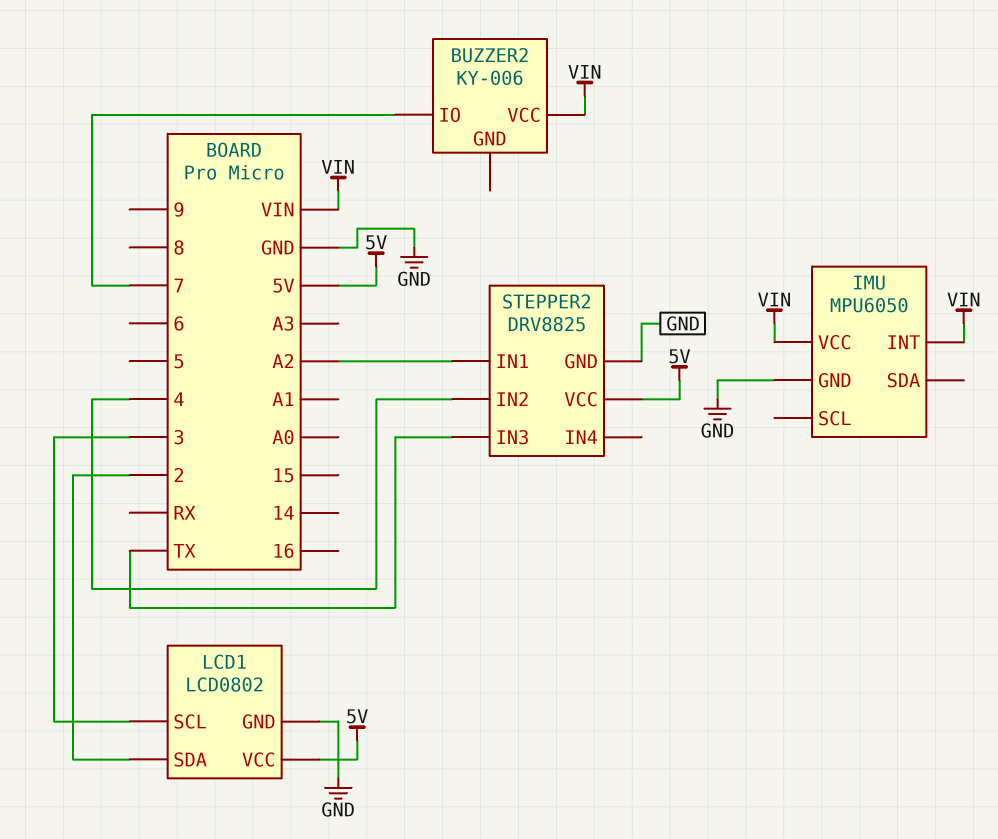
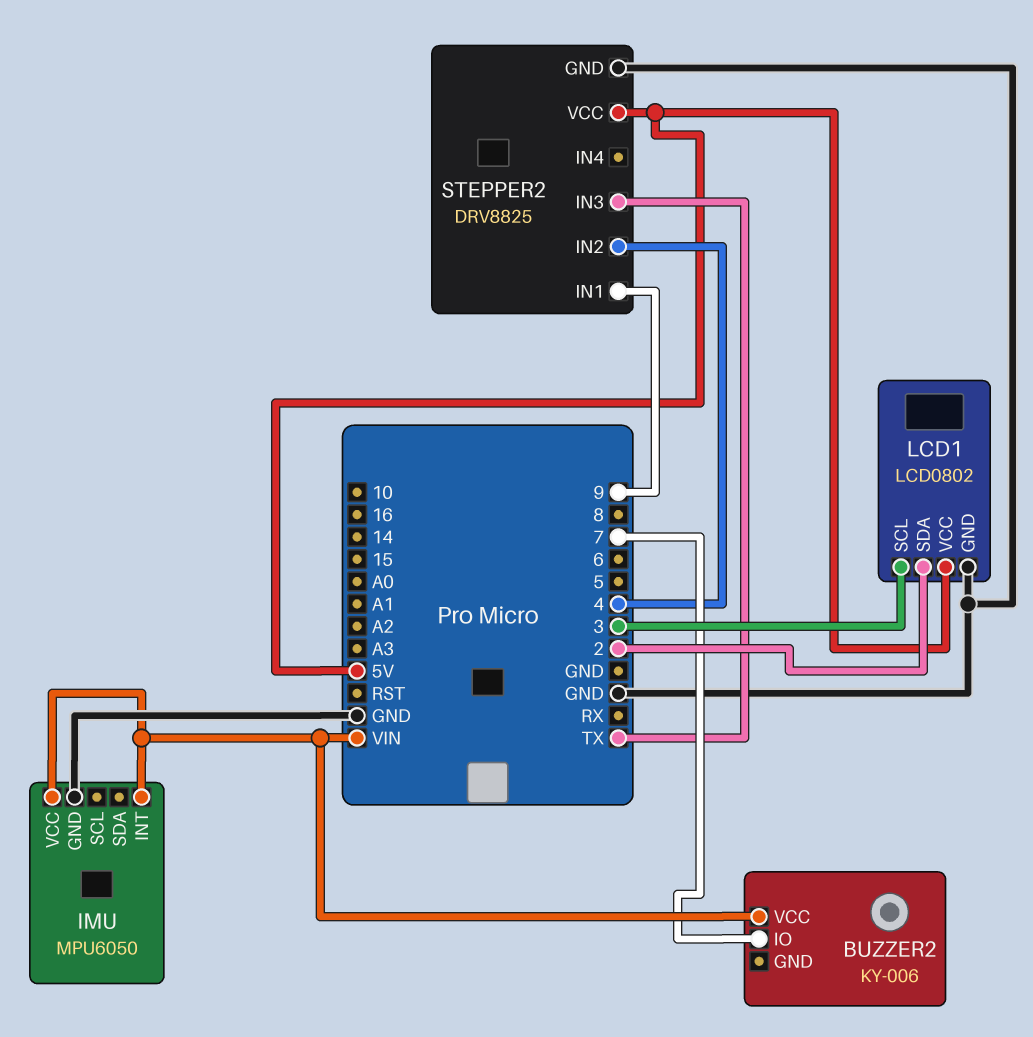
STEPPER2 pin IN1: A2 -> 9

